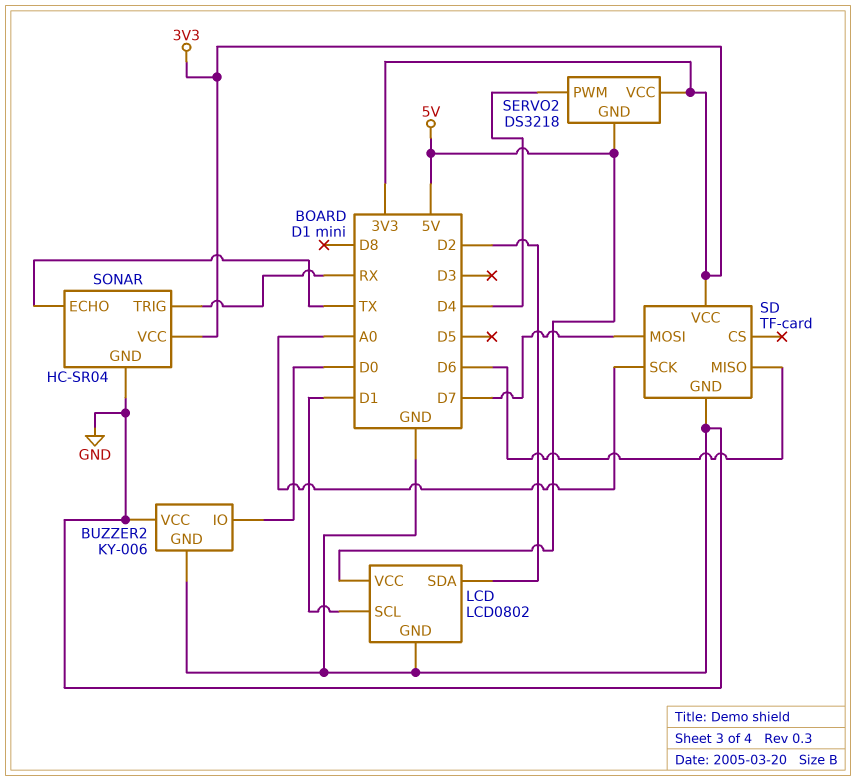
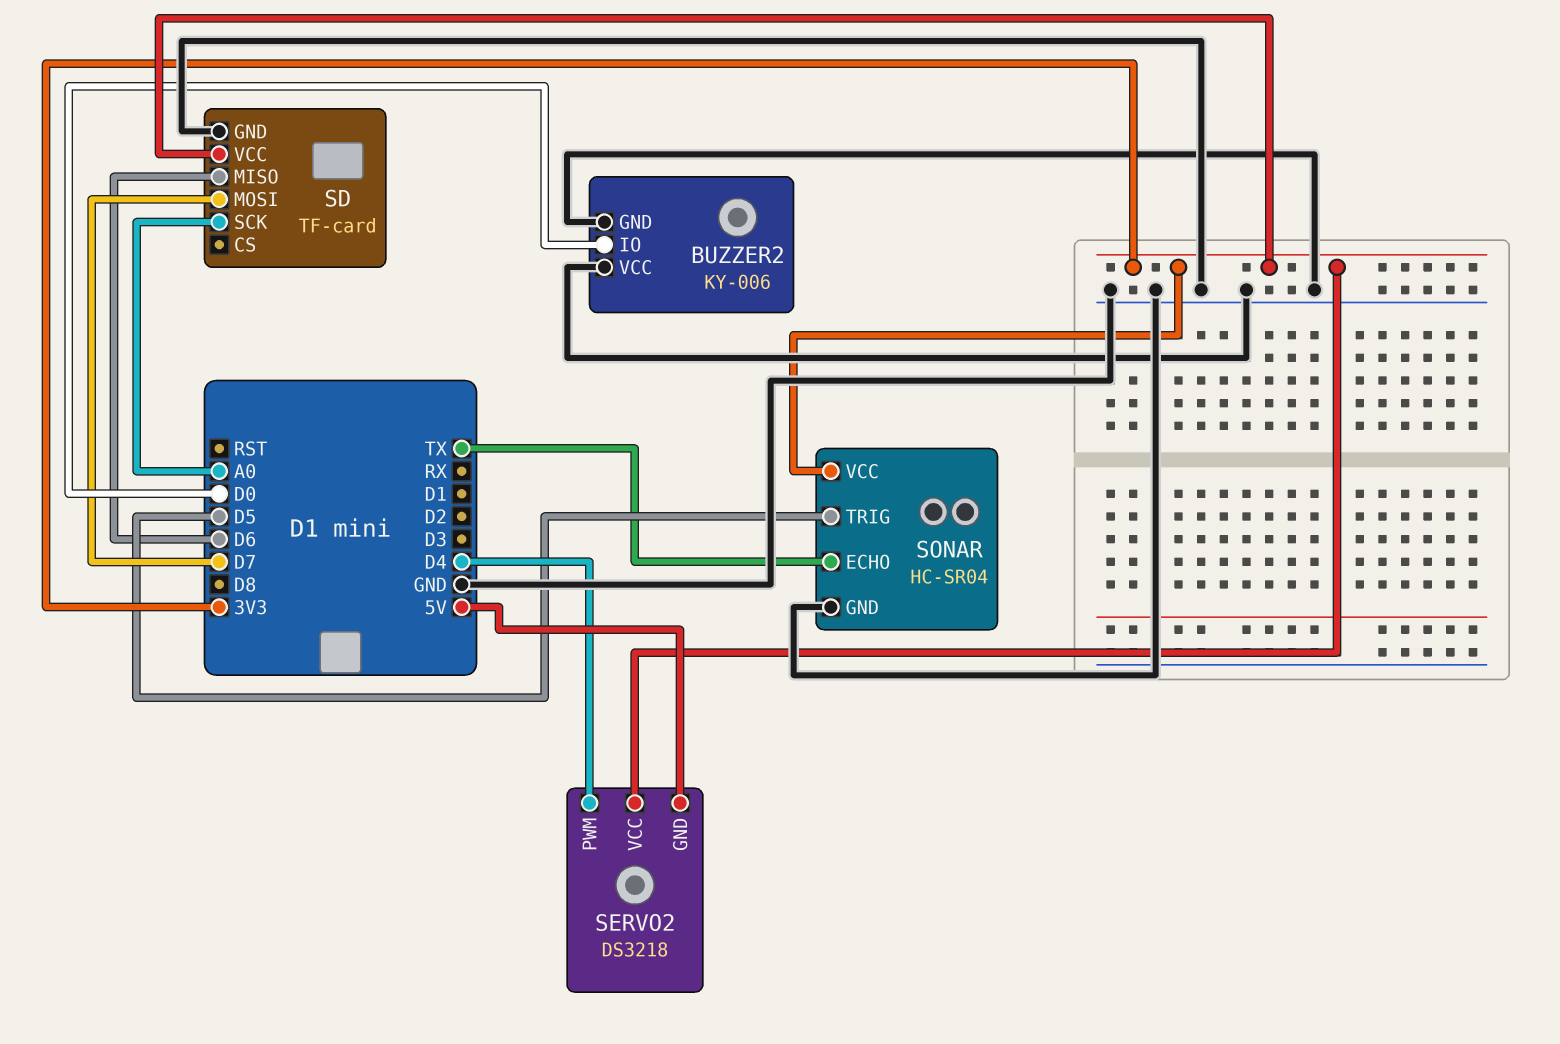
LCD: LCD0802 -> none
LCD pin GND: GND -> none
LCD pin SCL: D1 -> none
LCD pin SDA: D2 -> none
LCD pin VCC: 5V -> none
SONAR pin TRIG: RX -> D5

